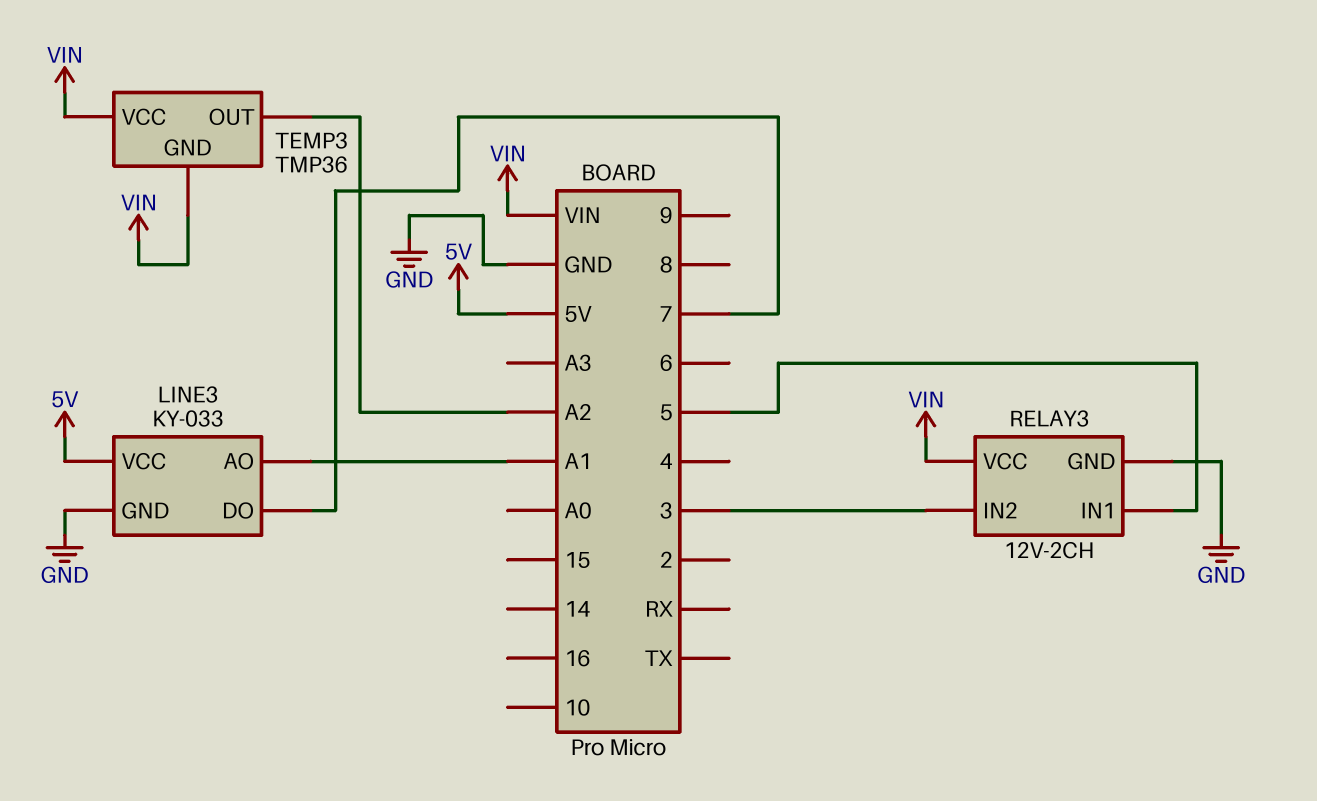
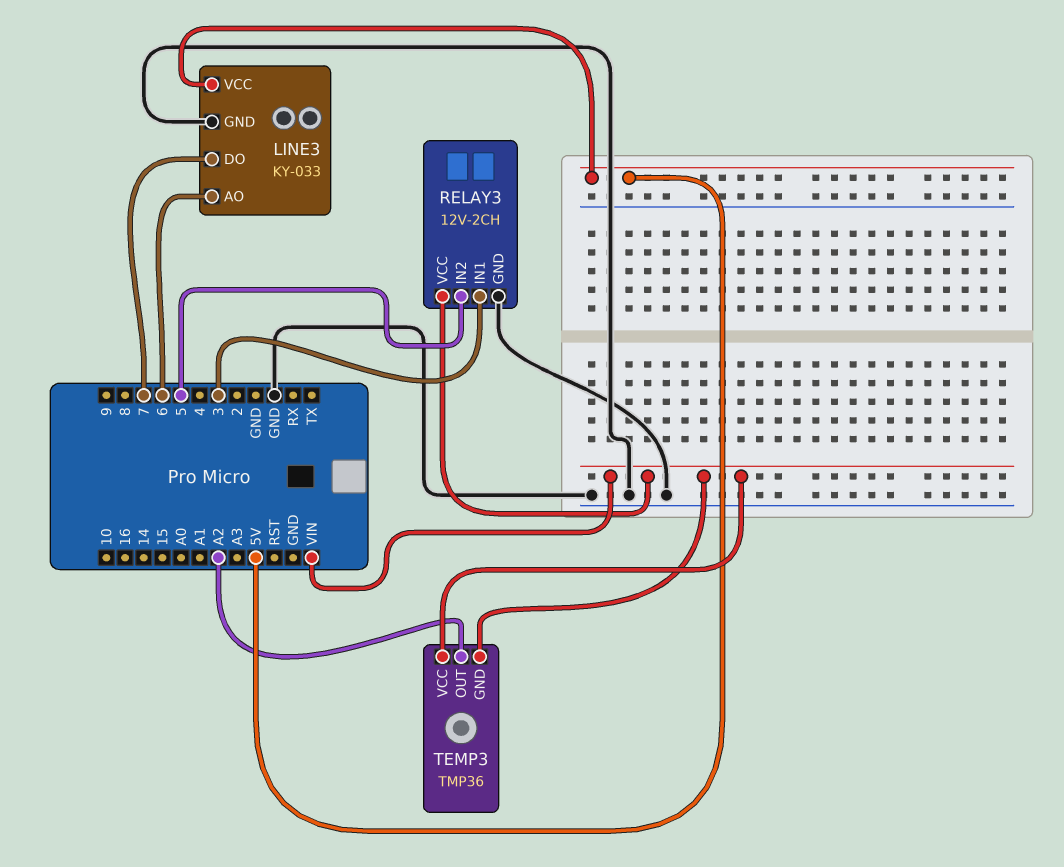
LINE3 pin AO: A1 -> 6
RELAY3 pin IN1: 5 -> 3
RELAY3 pin IN2: 3 -> 5

